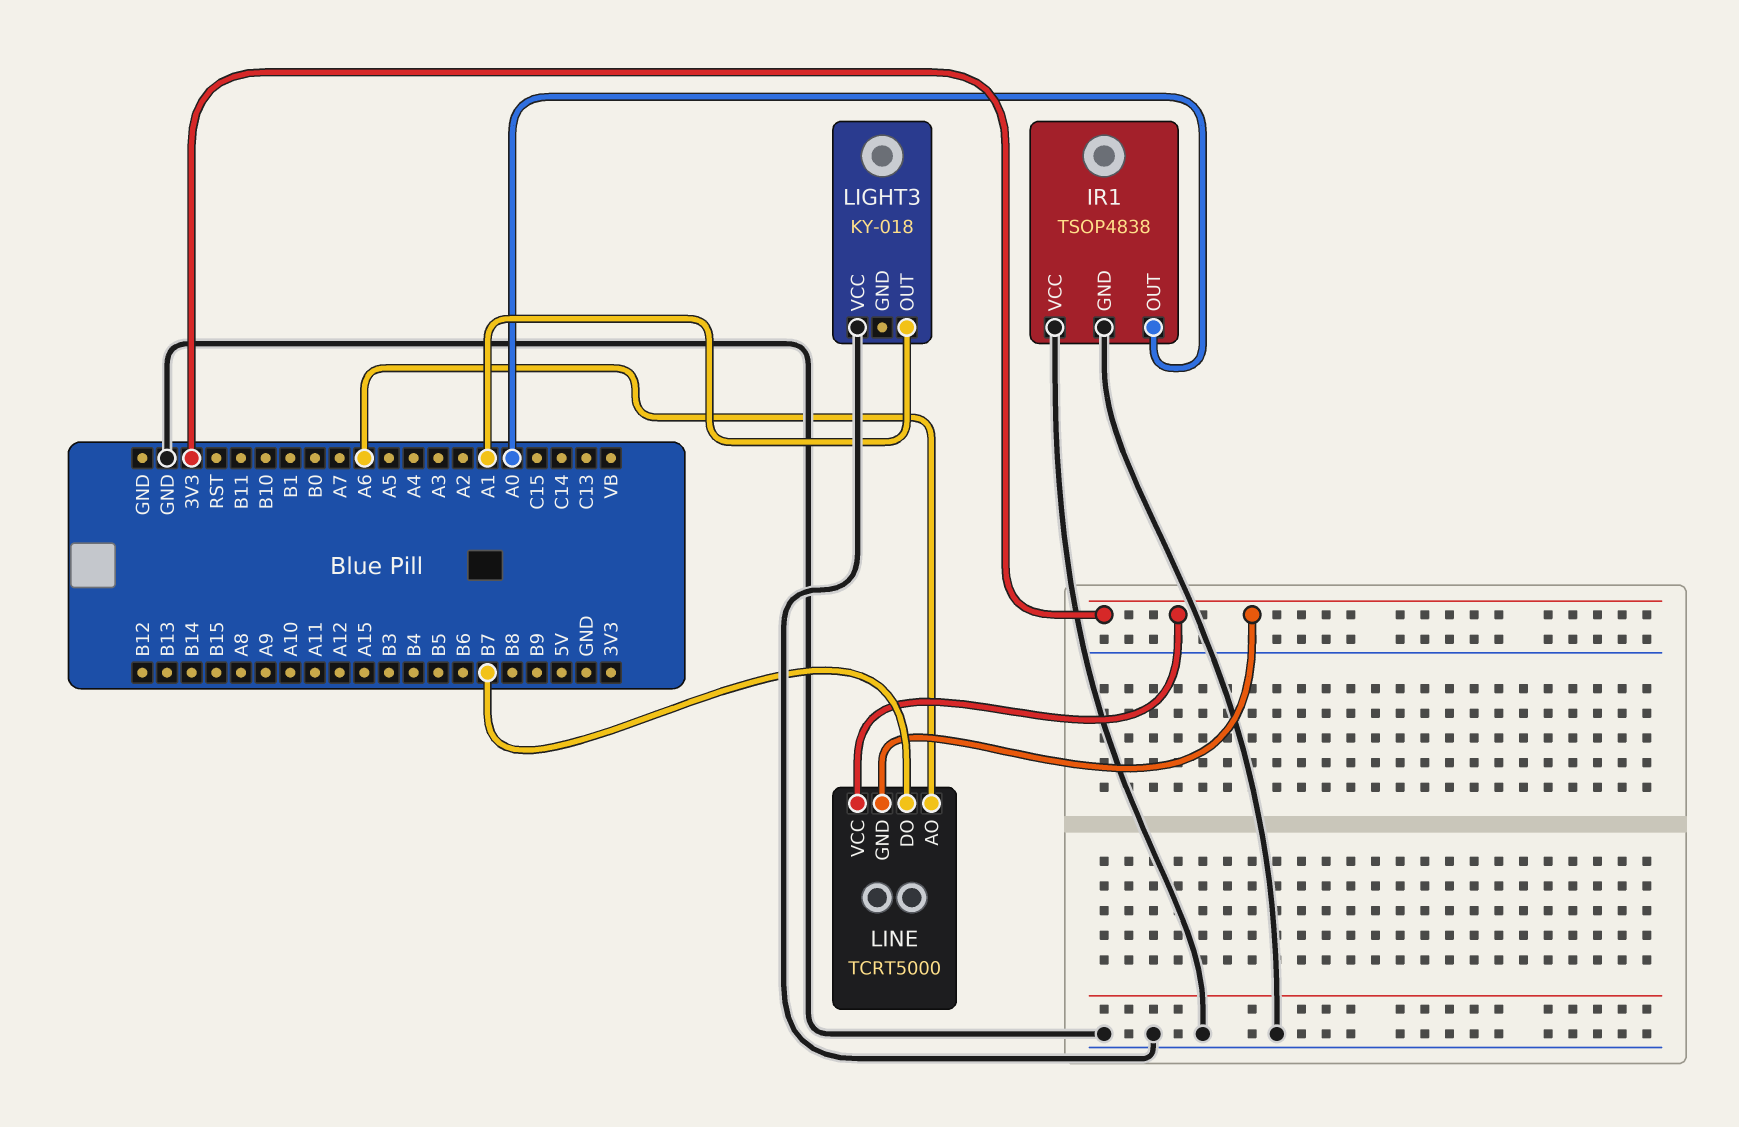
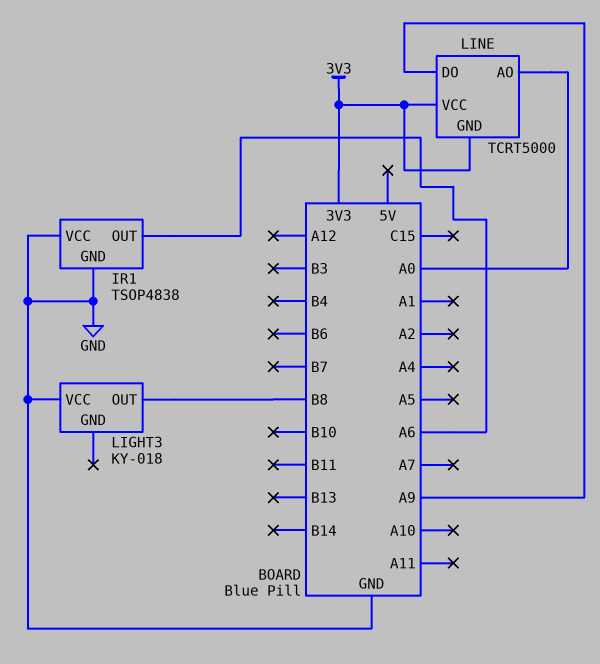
IR1 pin OUT: A0 -> A6
LIGHT3 pin OUT: A1 -> B8
LINE pin AO: A6 -> A0
LINE pin DO: B7 -> A9

